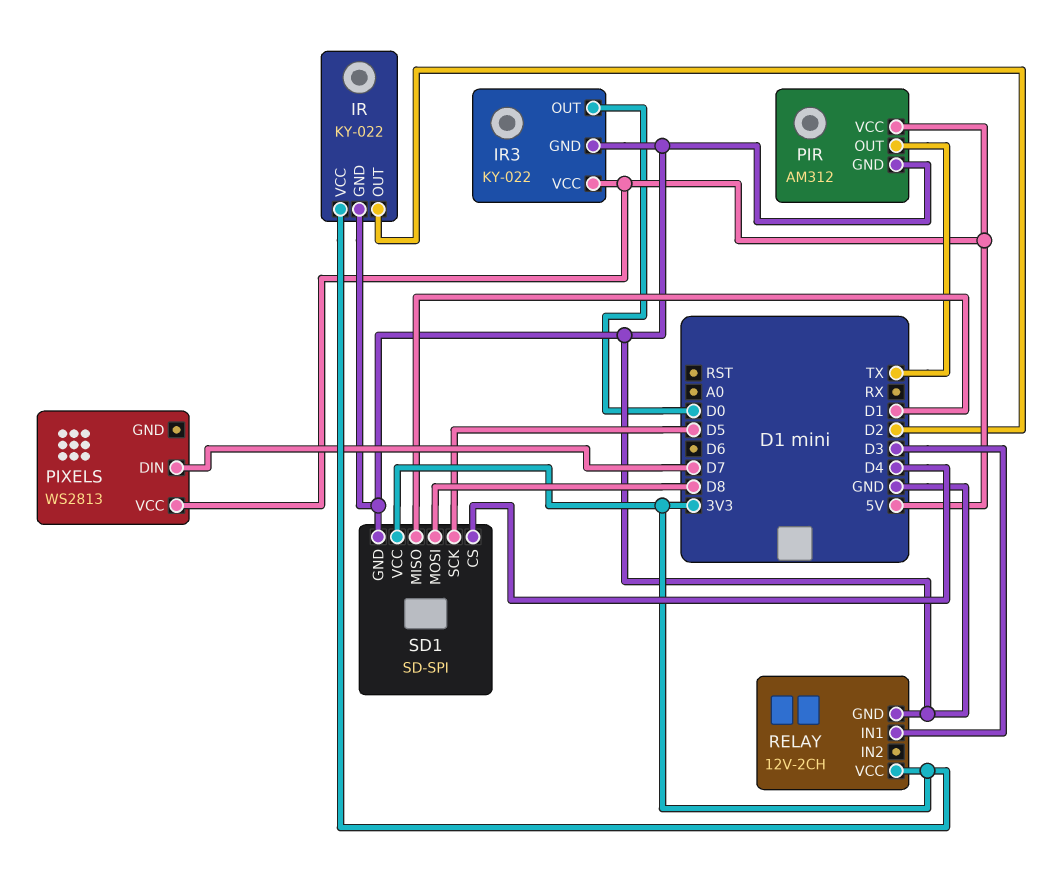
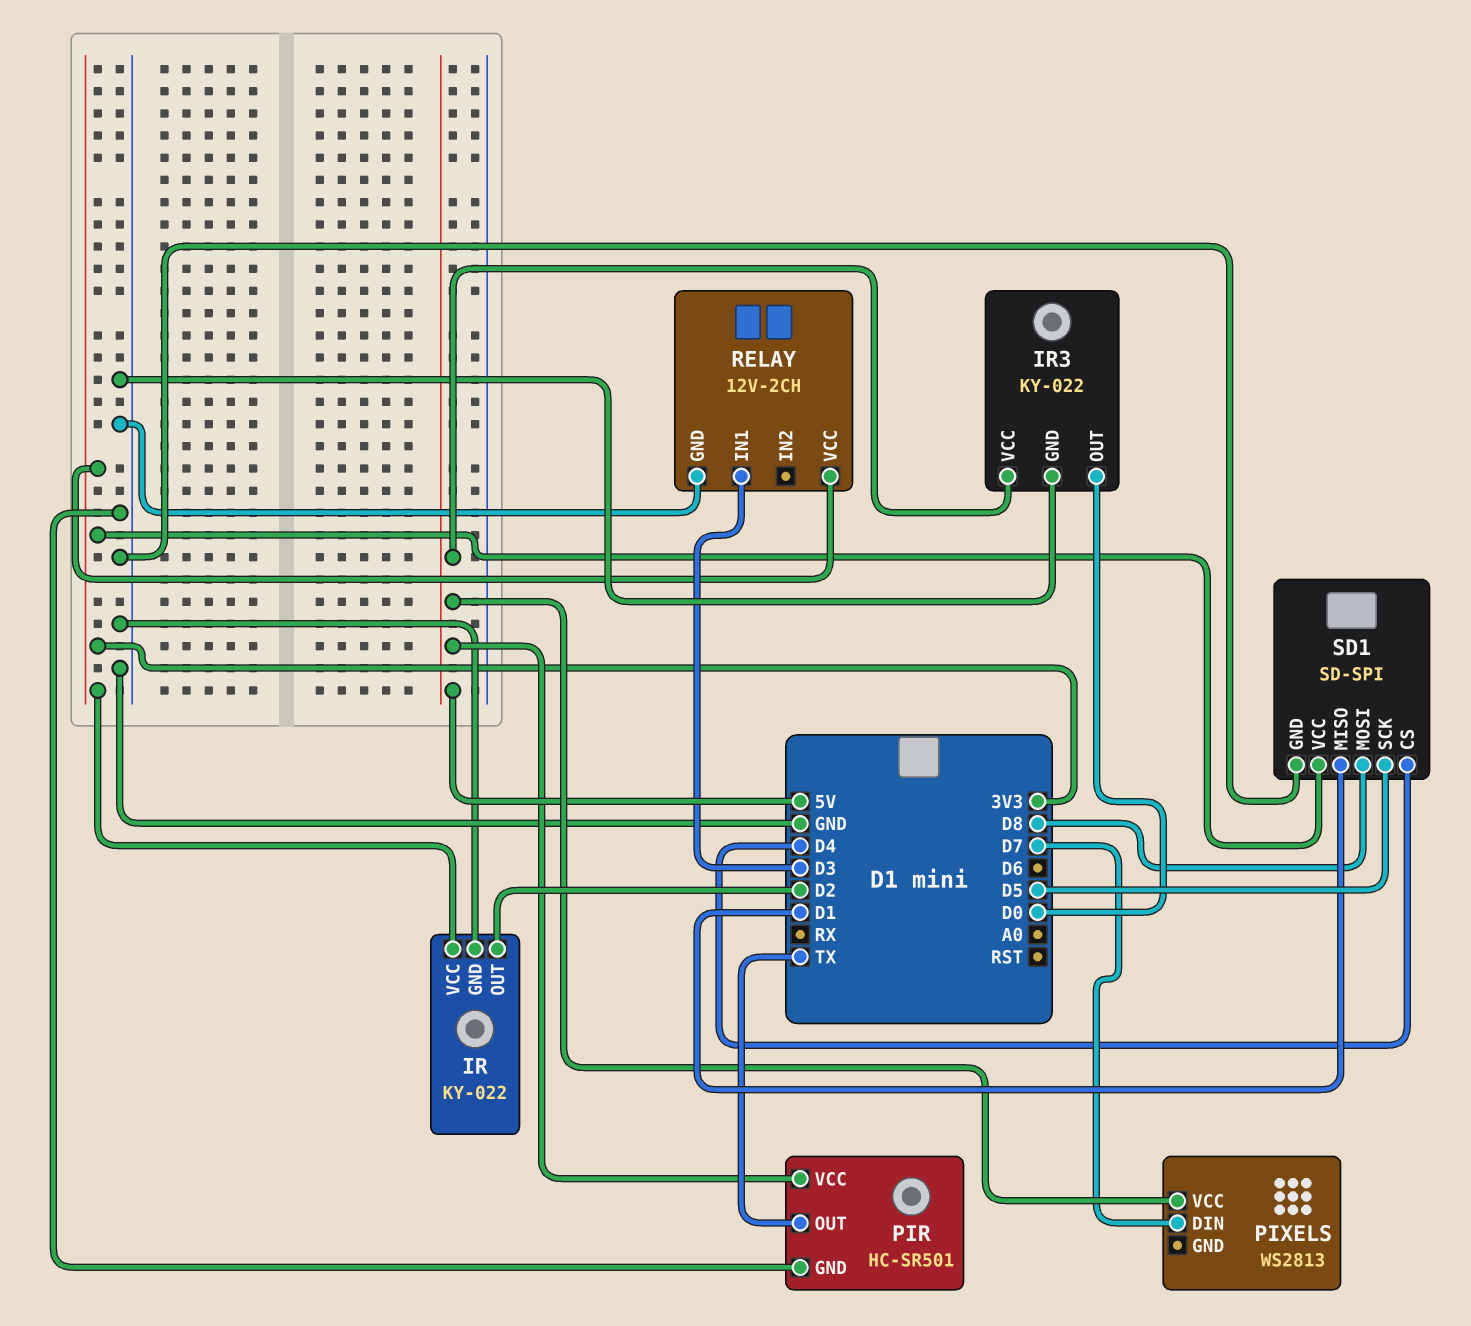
PIR: AM312 -> HC-SR501

